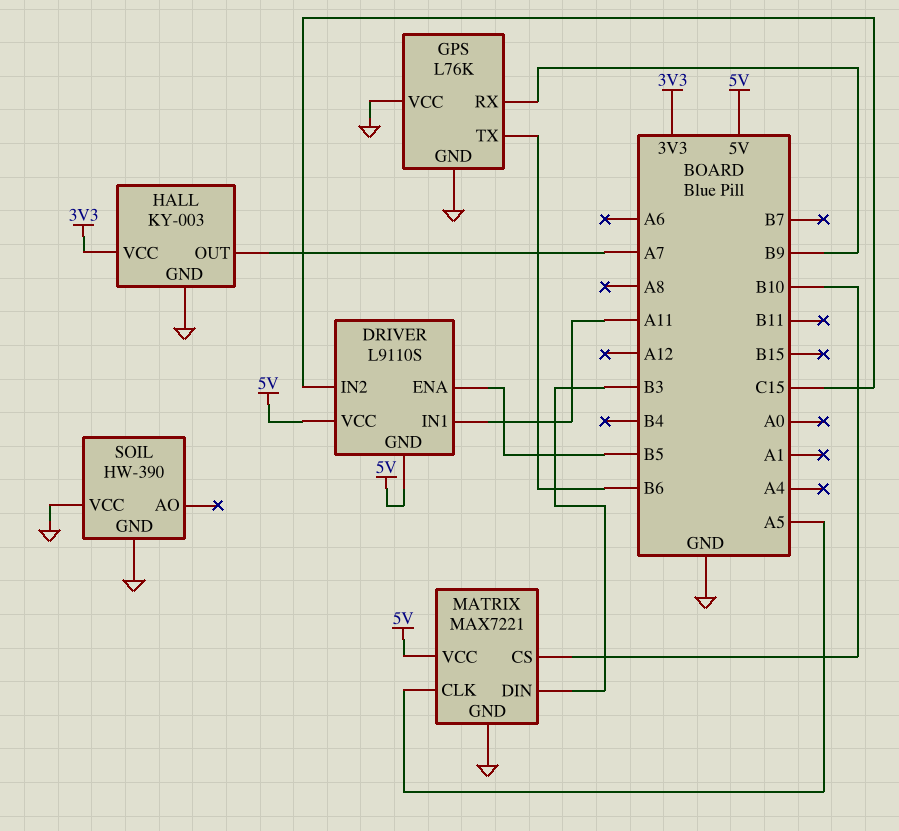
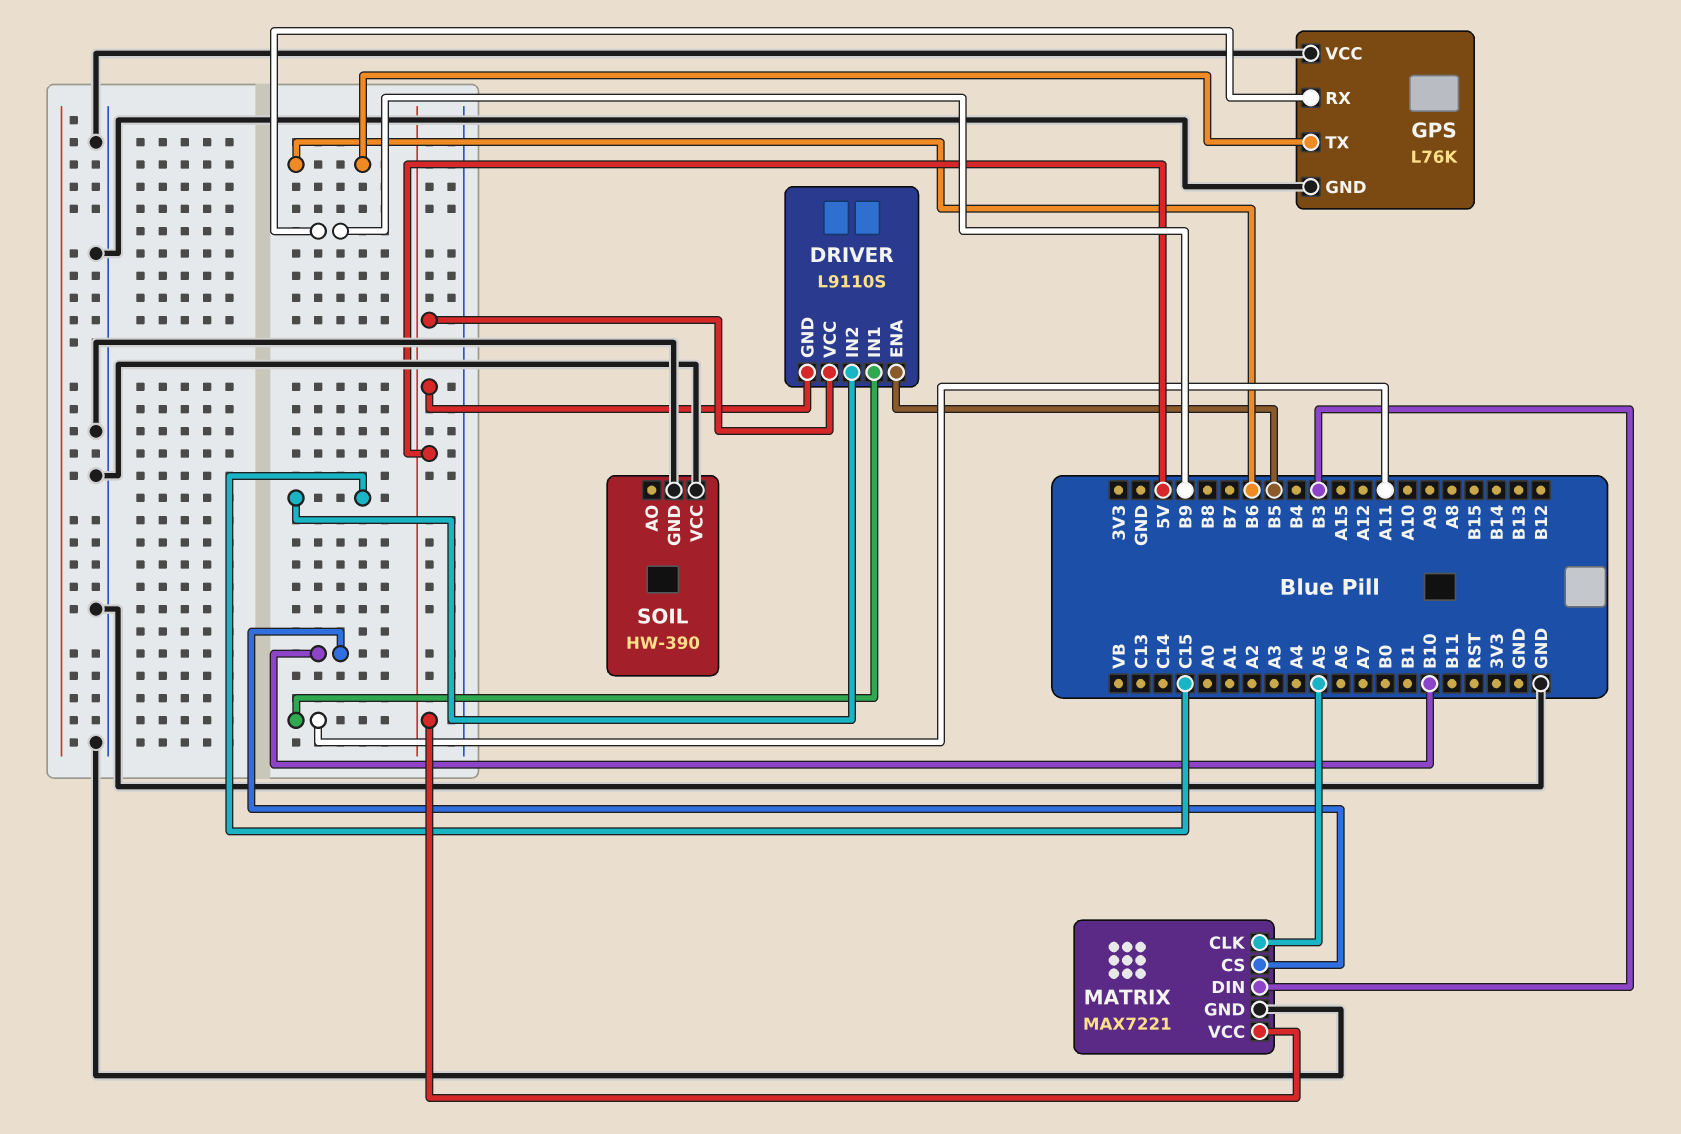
HALL: KY-003 -> none
HALL pin GND: GND -> none
HALL pin OUT: A7 -> none
HALL pin VCC: 3V3 -> none

